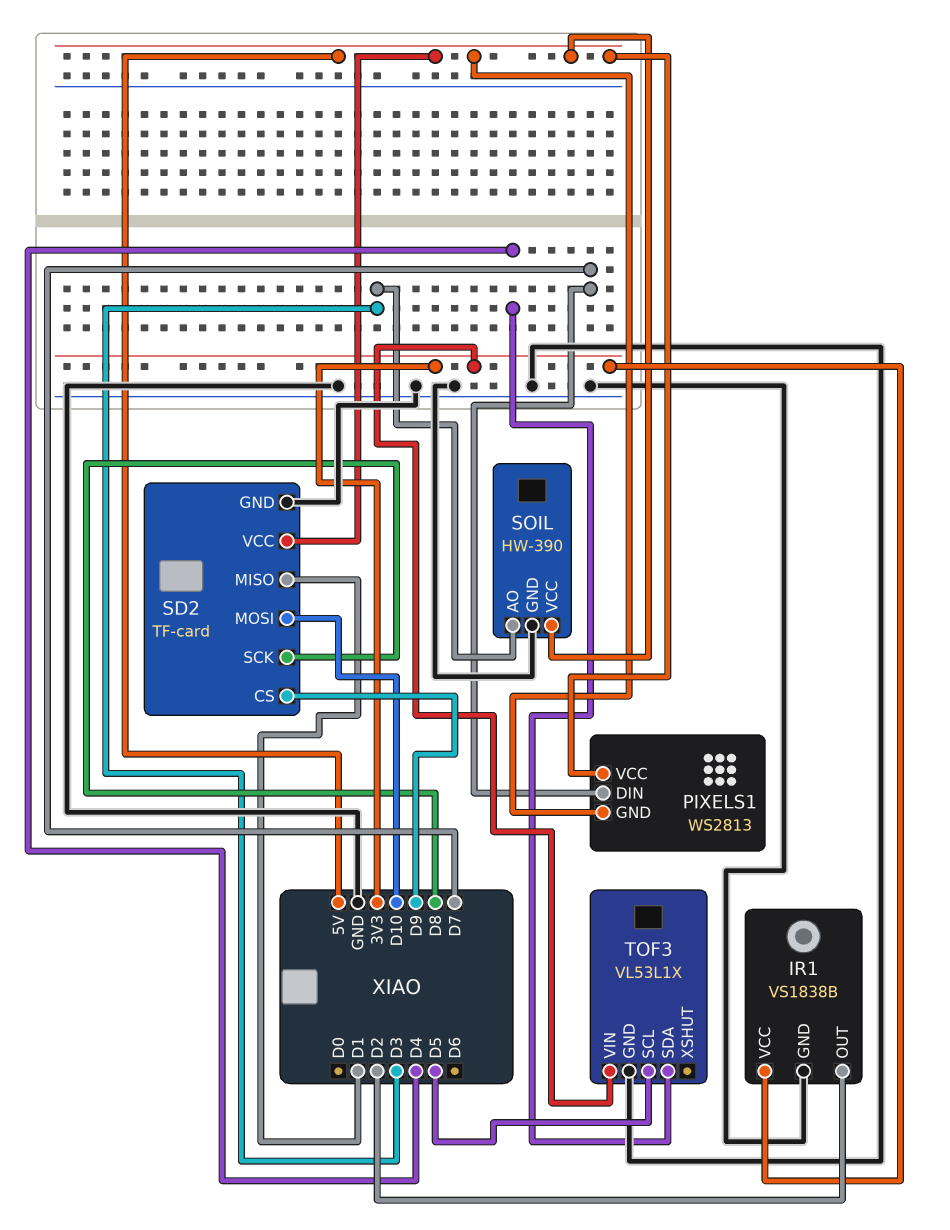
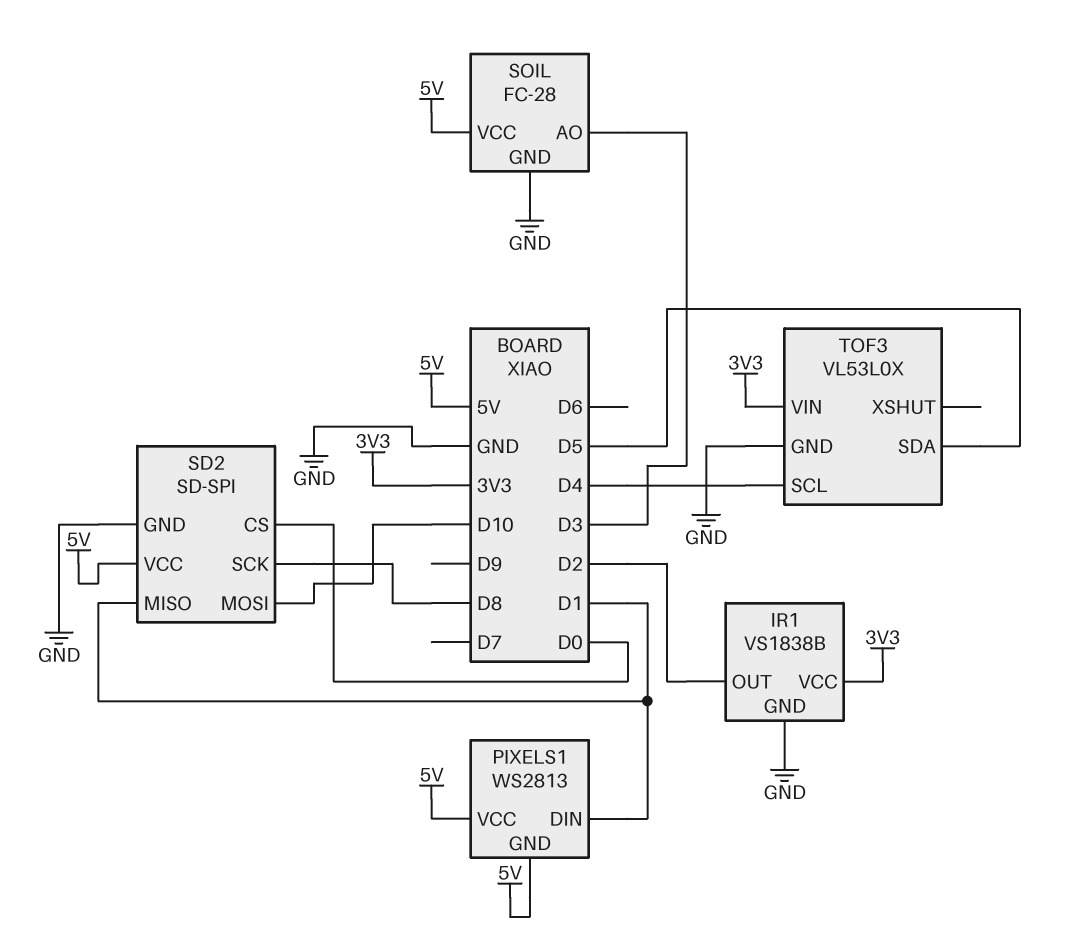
PIXELS1 pin DIN: D7 -> D1
SD2: TF-card -> SD-SPI
SD2 pin CS: D9 -> D0
SOIL: HW-390 -> FC-28
TOF3: VL53L1X -> VL53L0X
TOF3 pin SCL: D5 -> D4
TOF3 pin SDA: D4 -> D5

